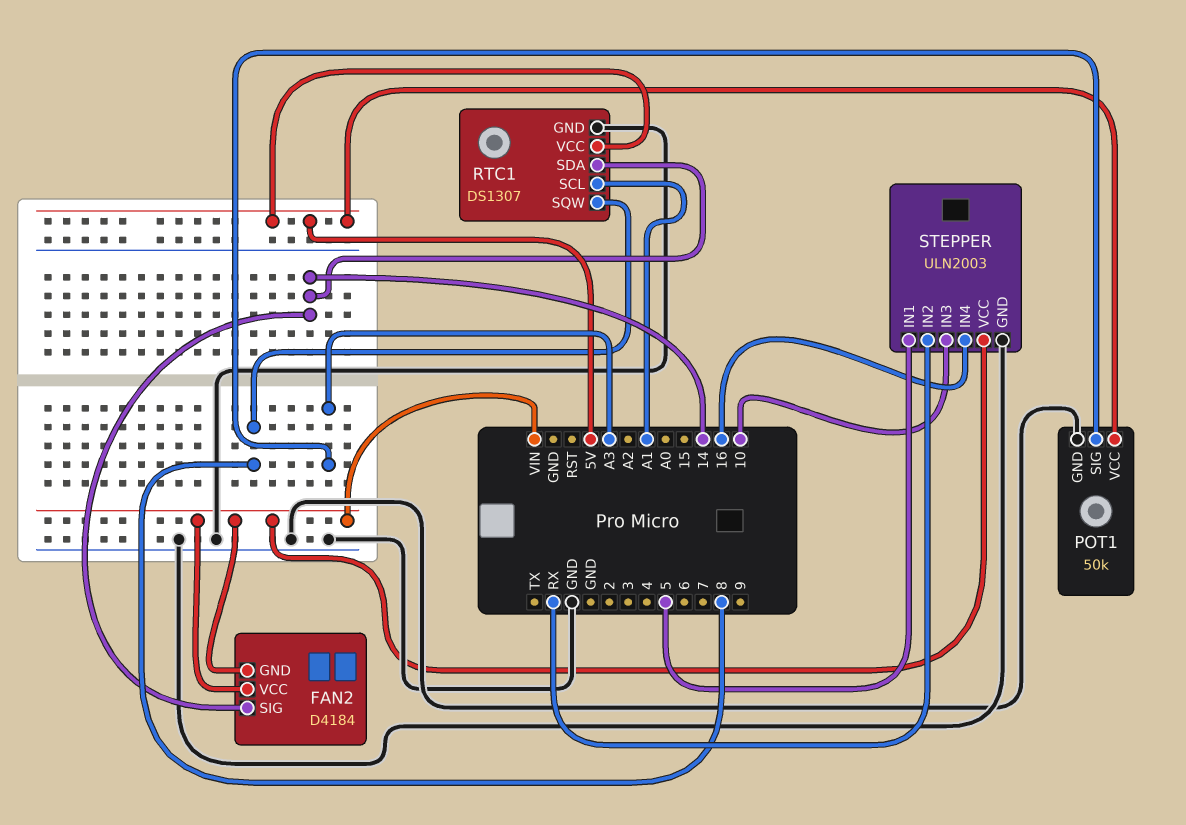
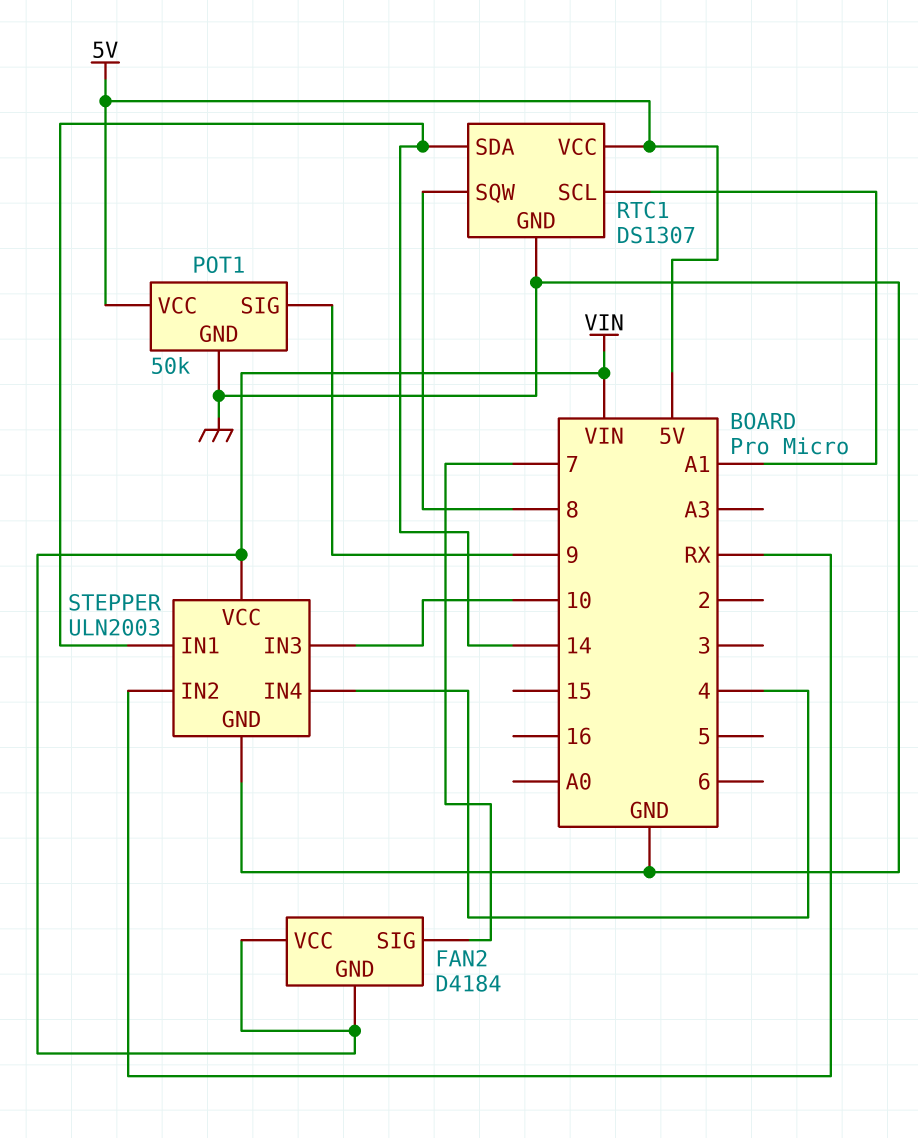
FAN2 pin SIG: 14 -> 7
POT1 pin SIG: A3 -> 9
STEPPER pin IN1: 5 -> 14
STEPPER pin IN4: 16 -> 4

